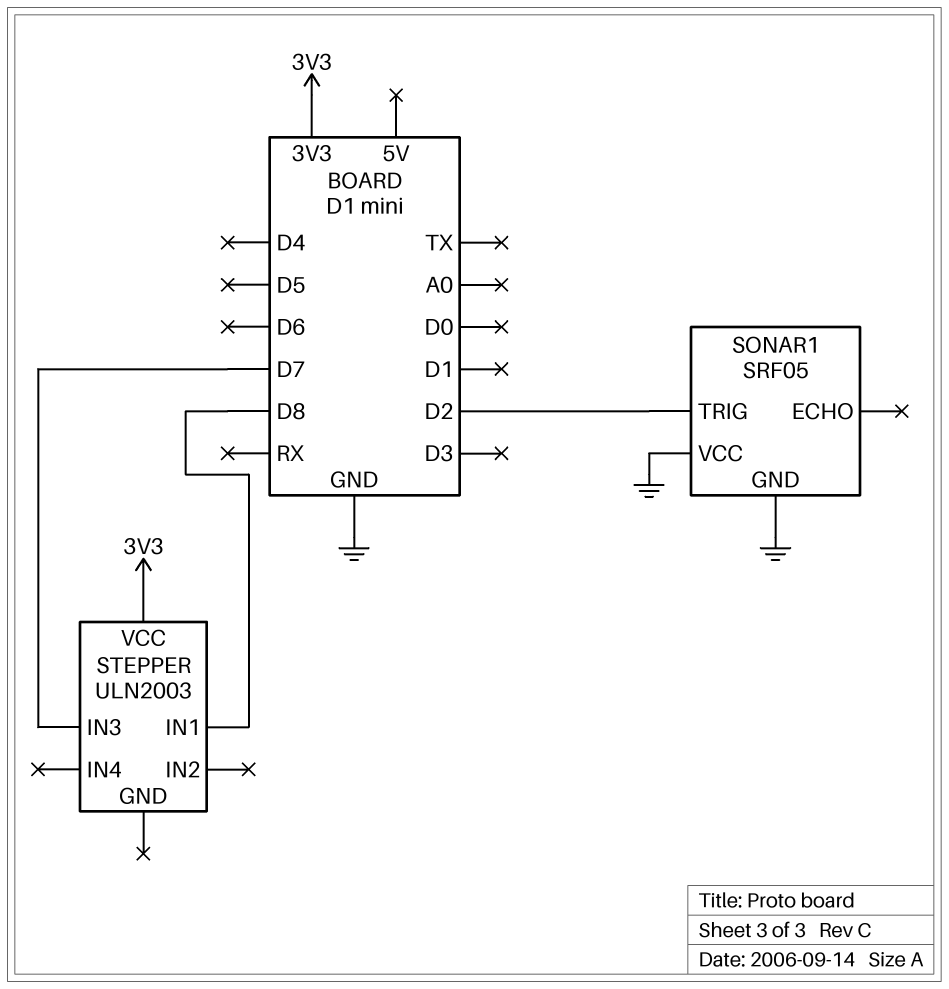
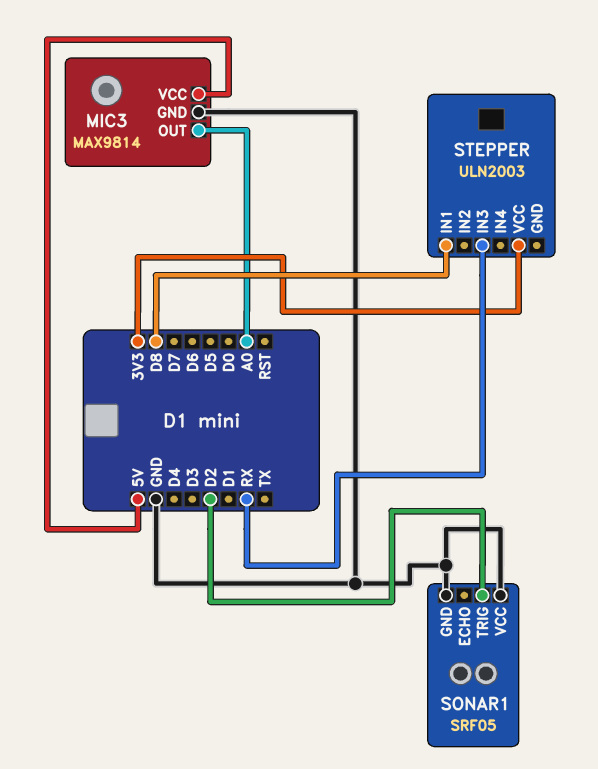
MIC3: none -> MAX9814
MIC3 pin GND: none -> GND
MIC3 pin OUT: none -> A0
MIC3 pin VCC: none -> 5V
STEPPER pin IN3: D7 -> RX

